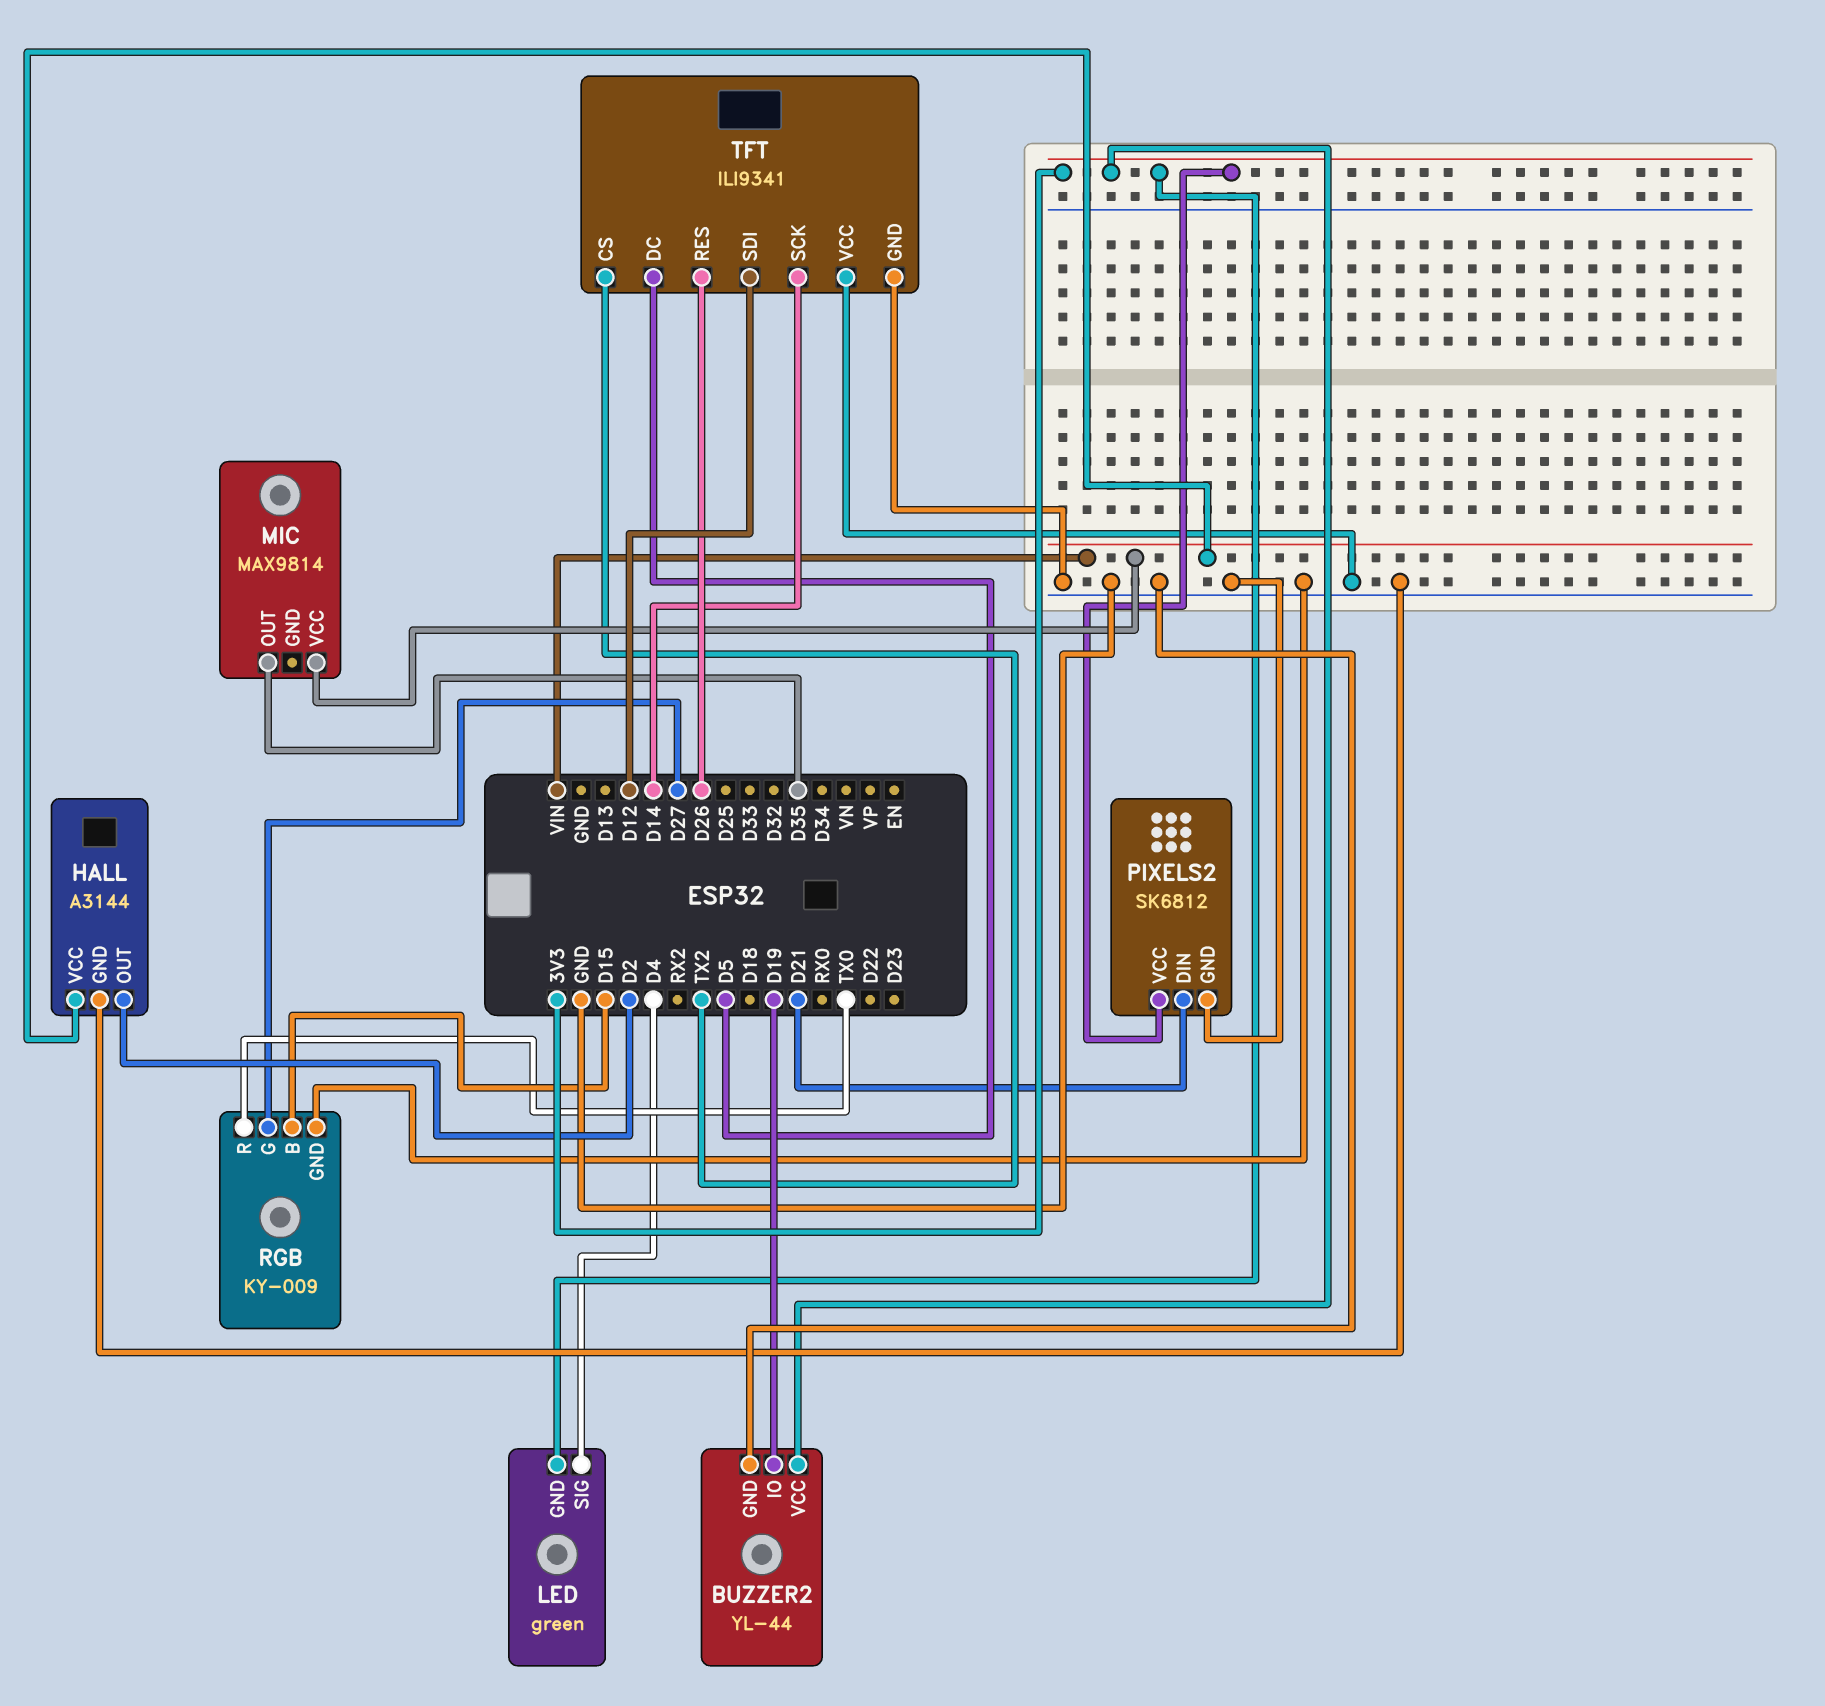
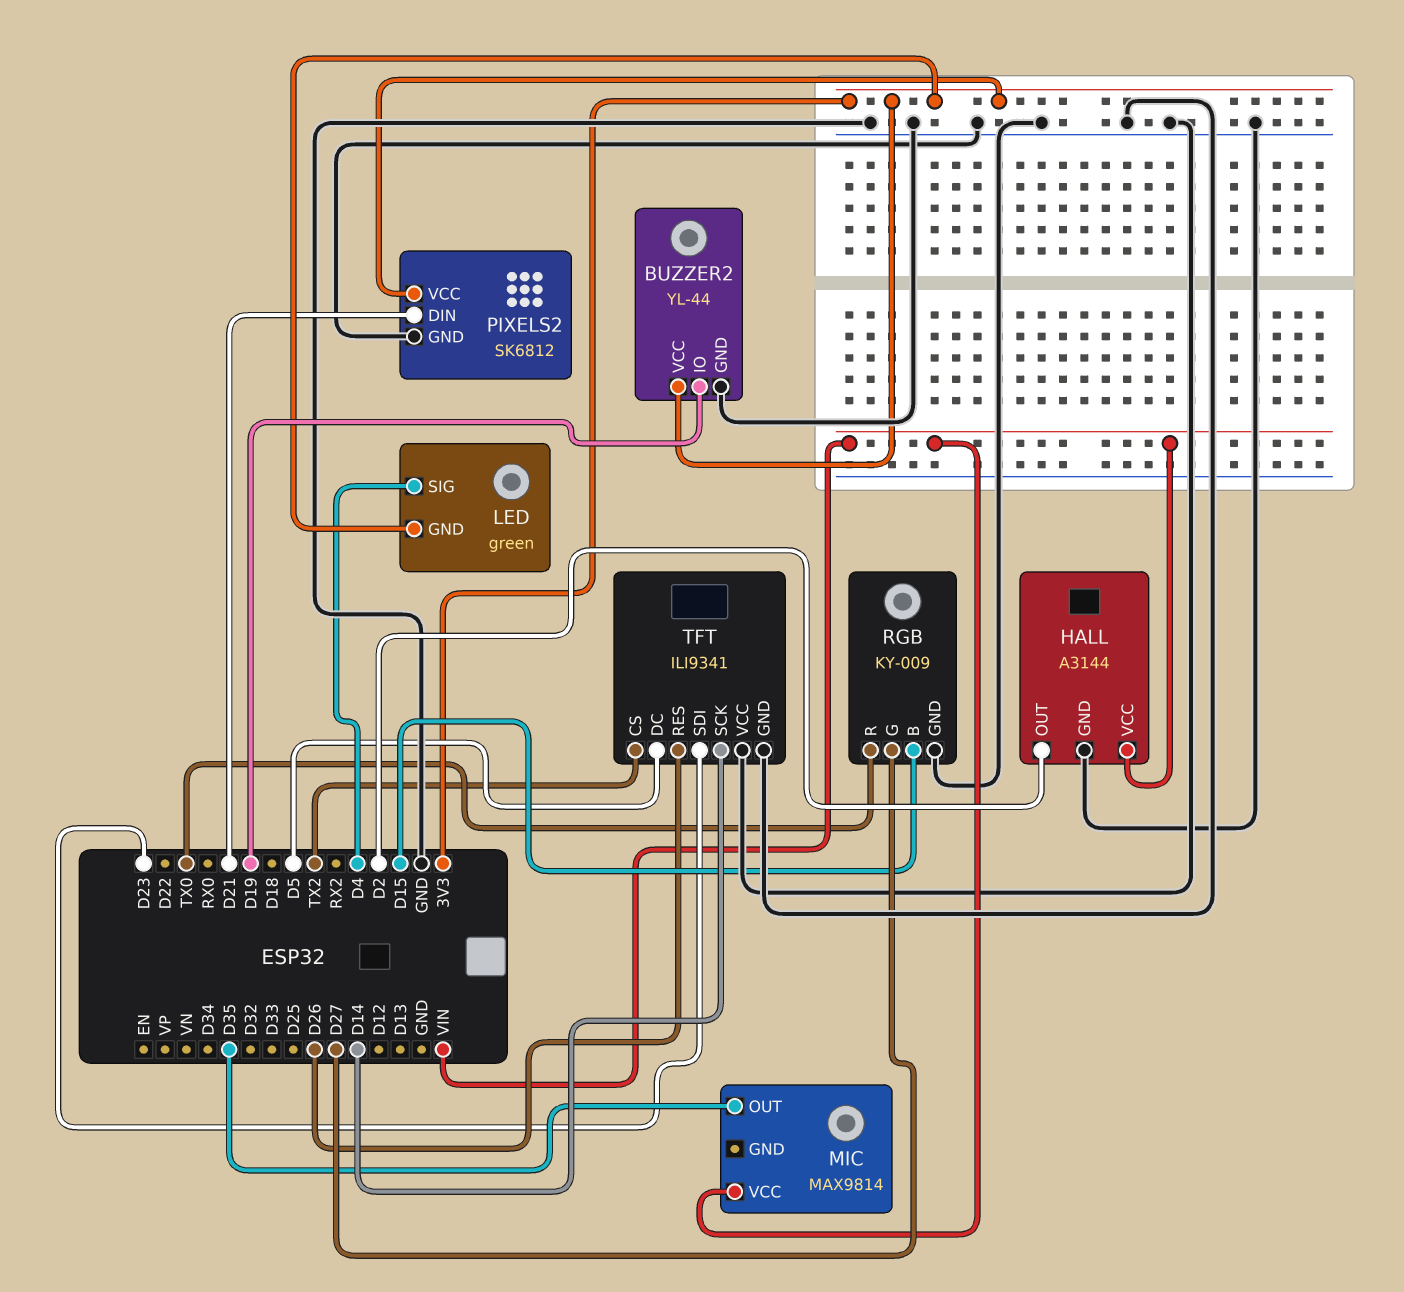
TFT pin SDI: D12 -> D23

